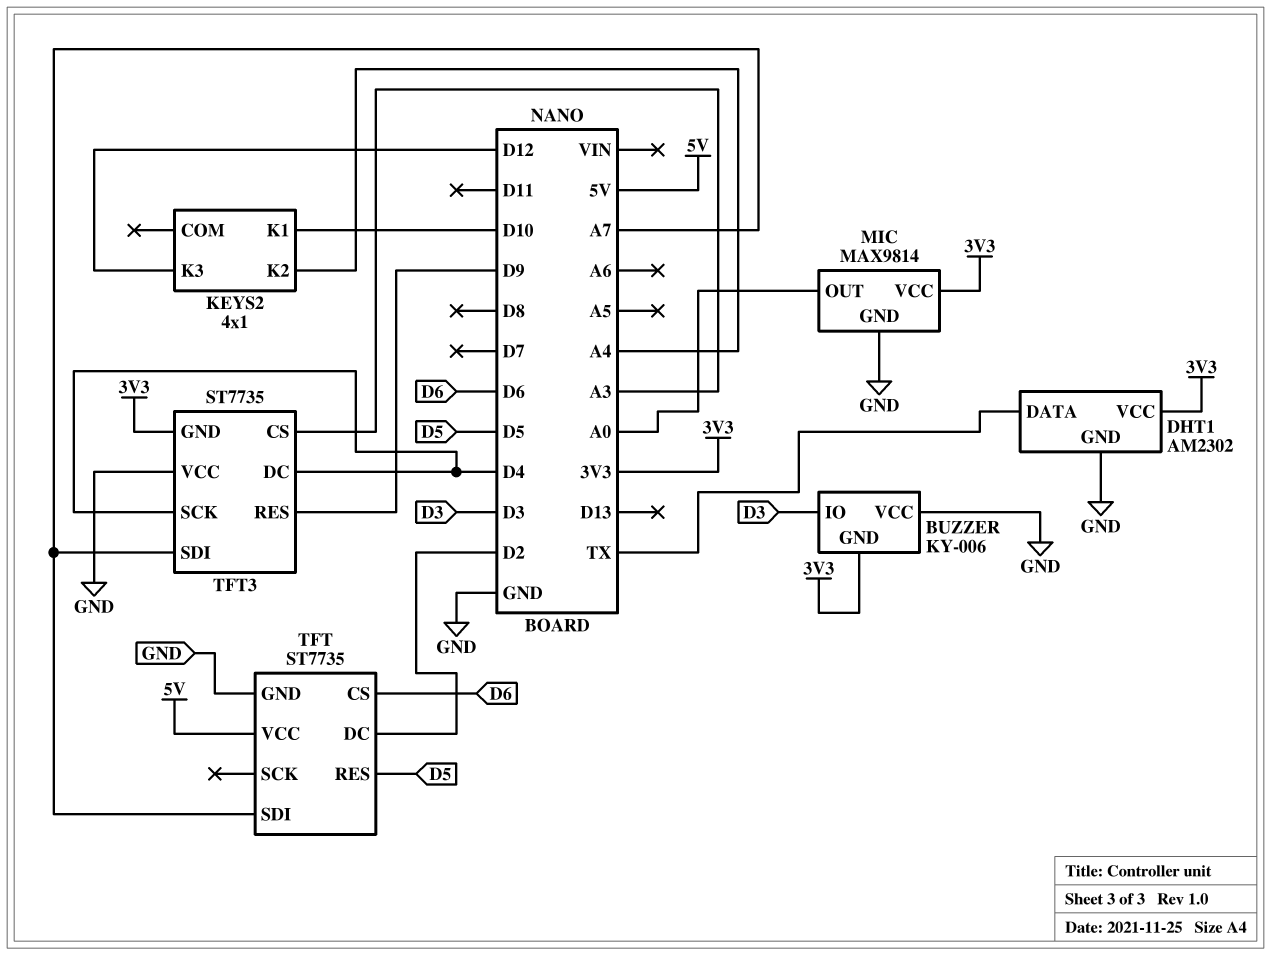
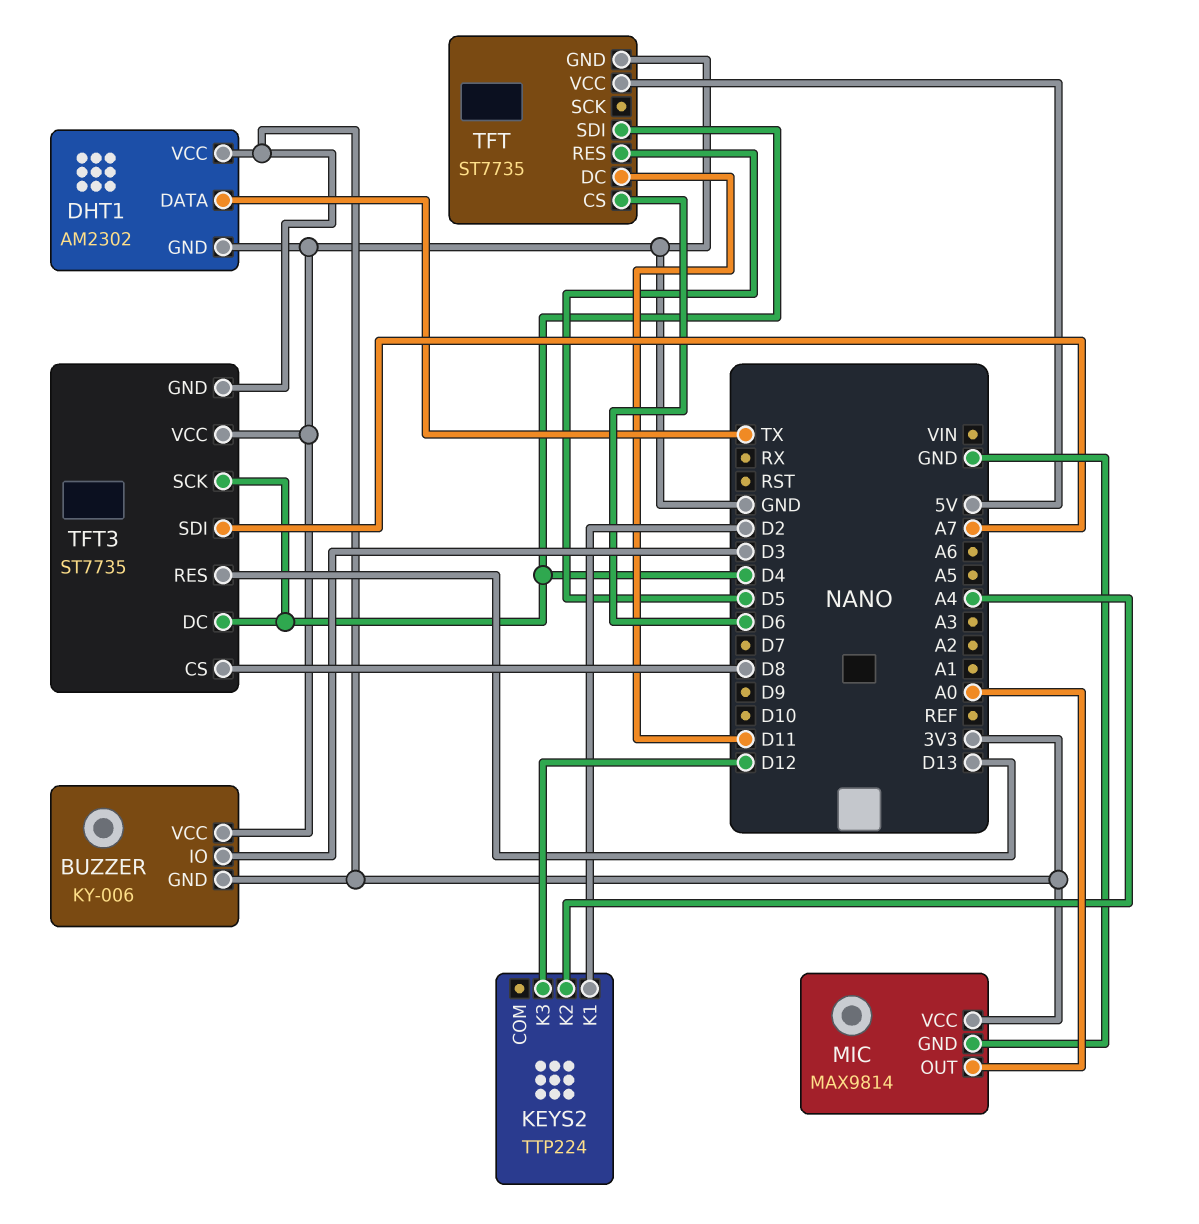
KEYS2: 4x1 -> TTP224
KEYS2 pin K1: D10 -> D2
TFT pin DC: D2 -> D11
TFT pin SDI: A7 -> D4
TFT3 pin CS: A3 -> D8
TFT3 pin RES: D9 -> D13

